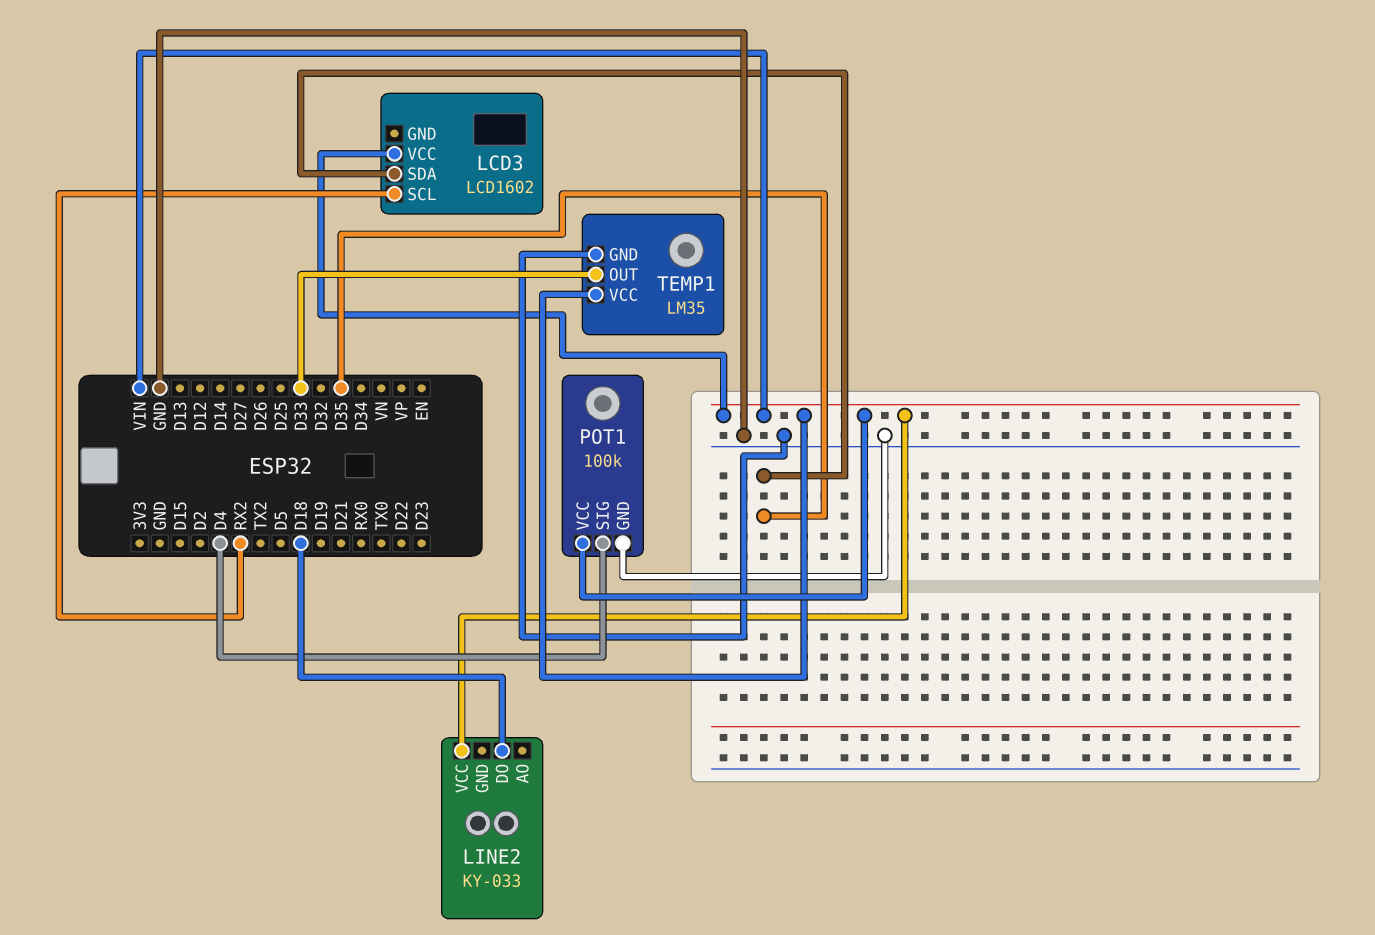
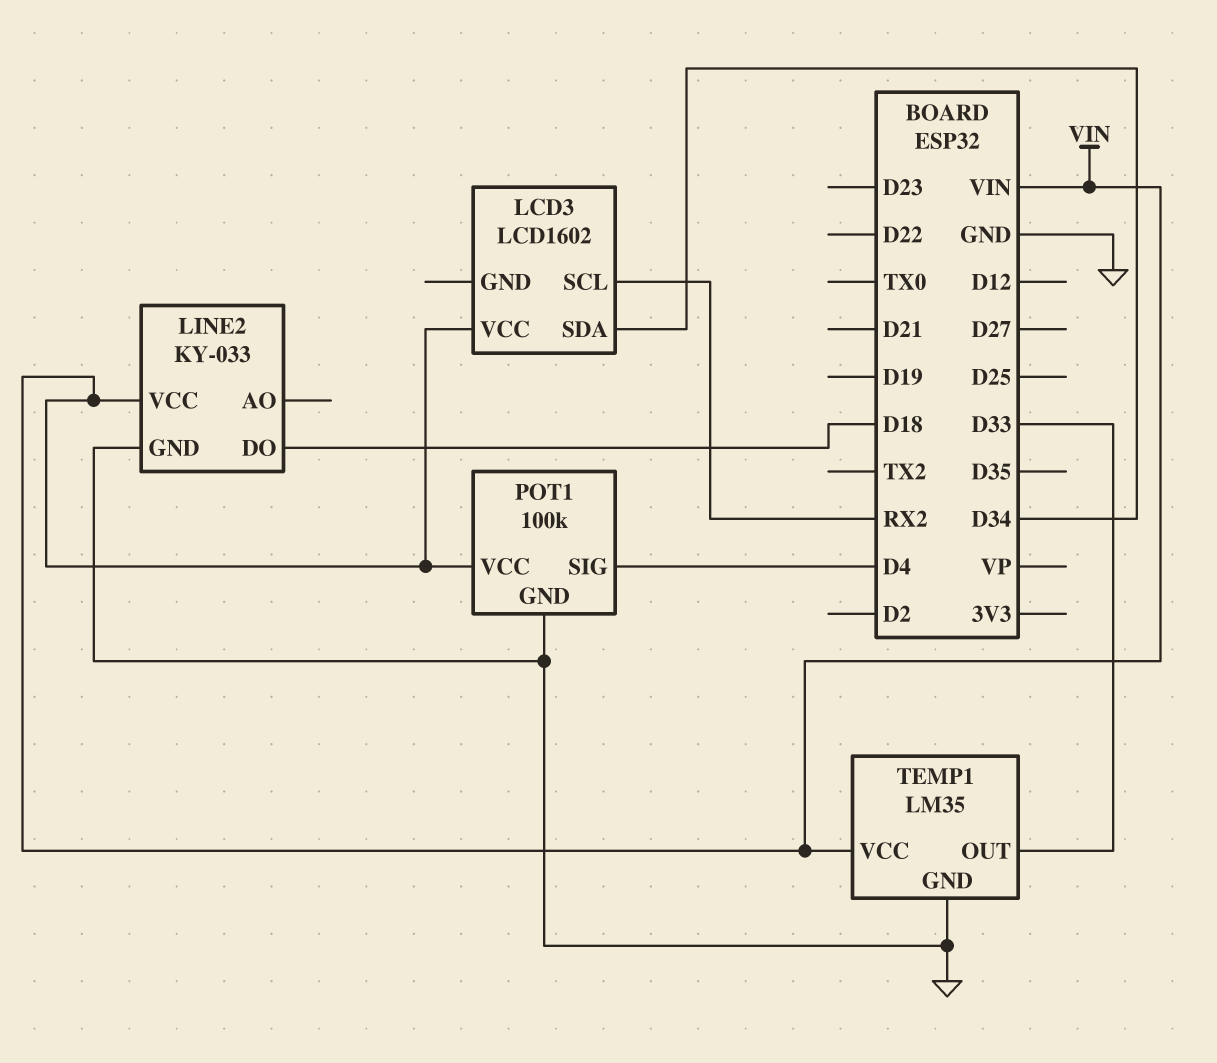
LCD3 pin SDA: D35 -> D34
LINE2 pin GND: none -> GND

